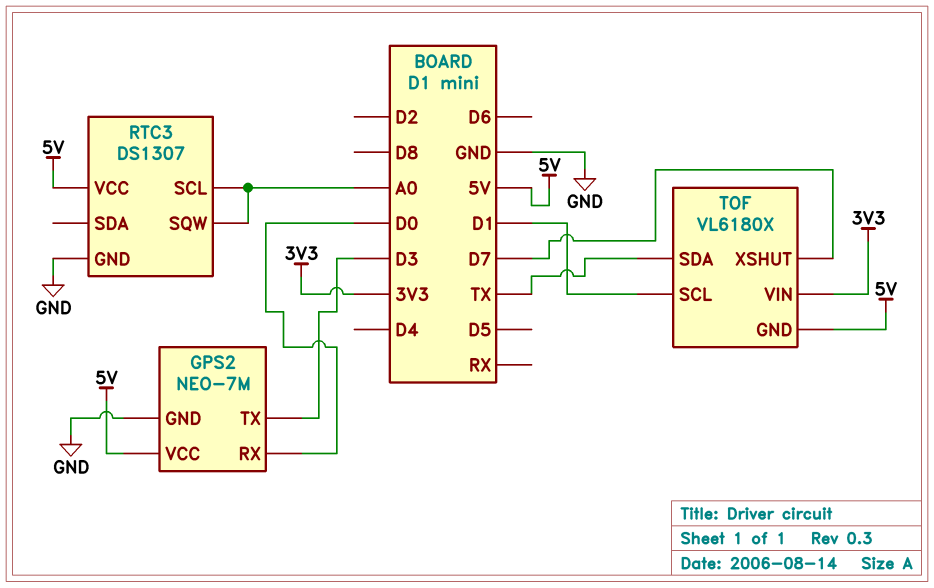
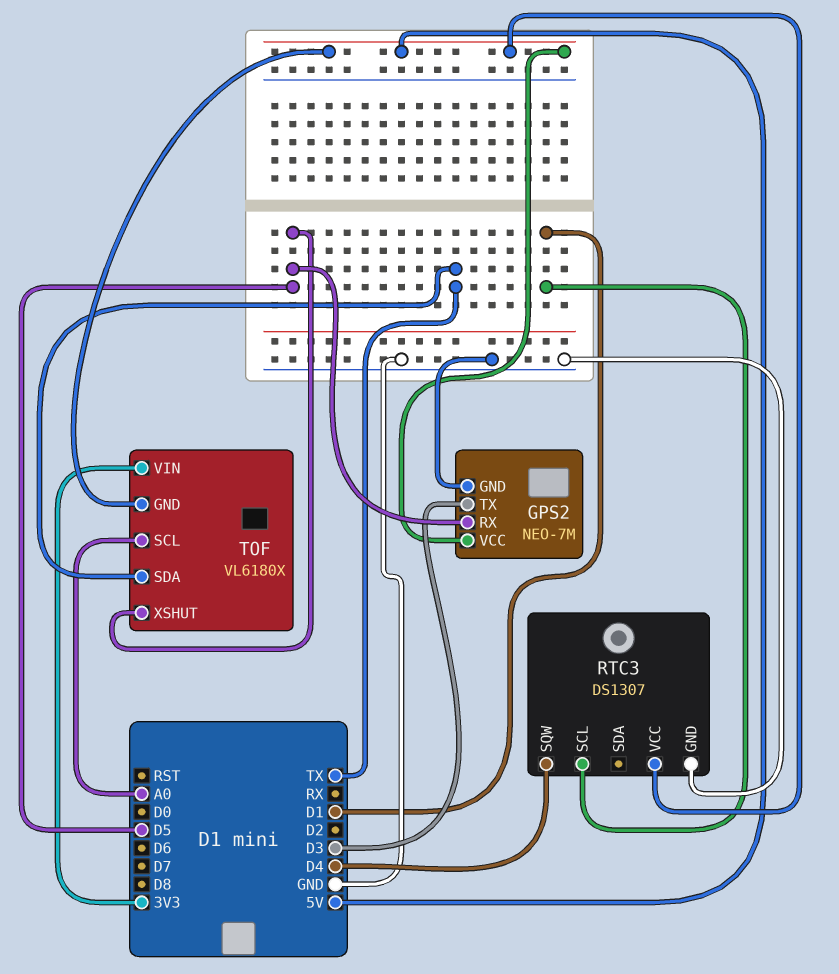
GPS2 pin RX: D0 -> D5
RTC3 pin SCL: A0 -> D1
RTC3 pin SQW: A0 -> D4
TOF pin SCL: D1 -> A0
TOF pin XSHUT: D7 -> D5

